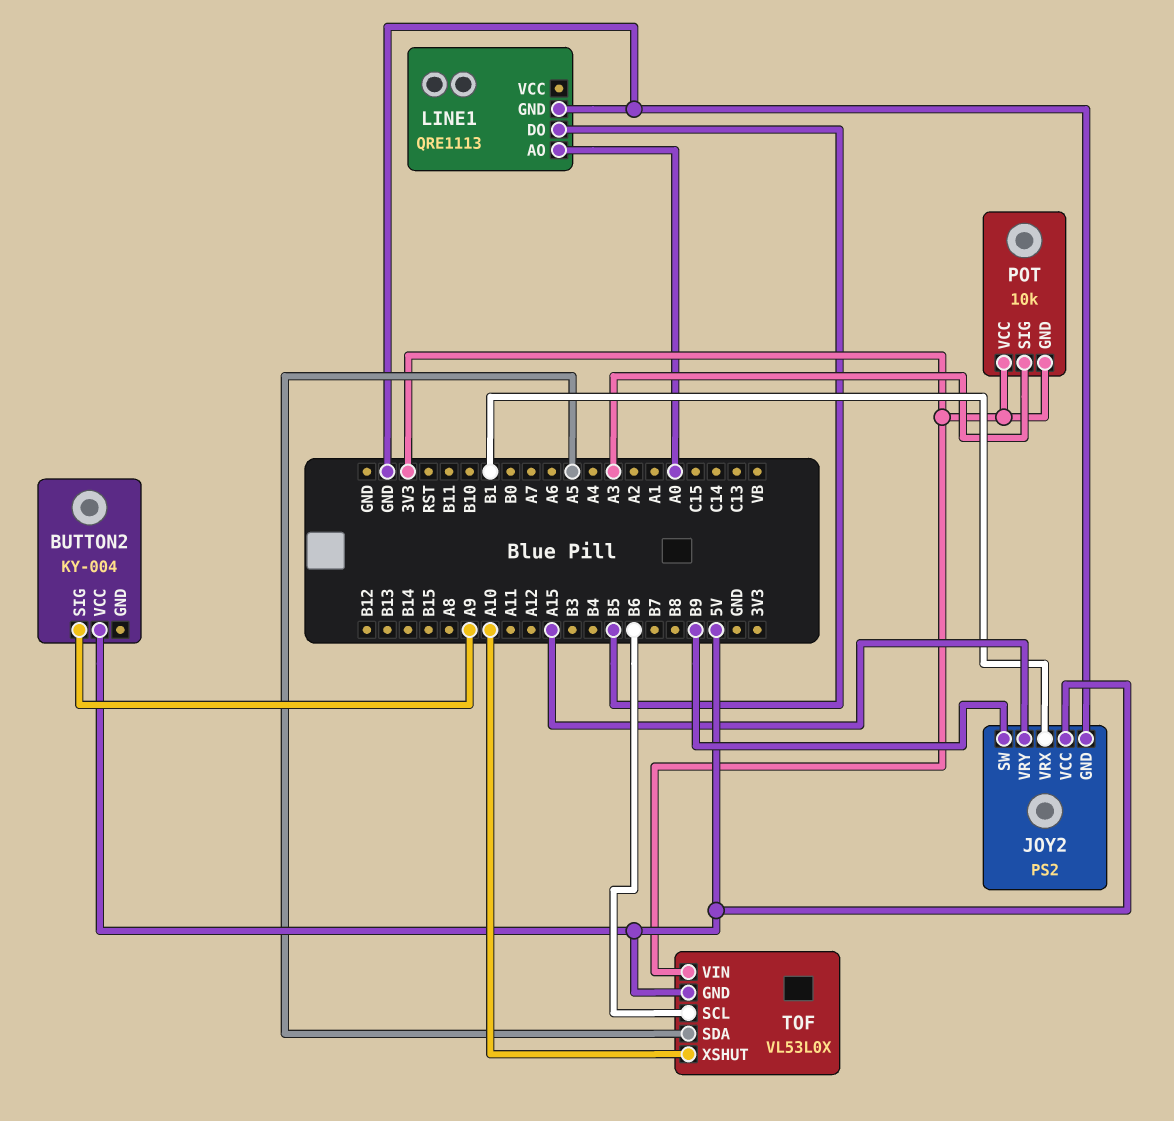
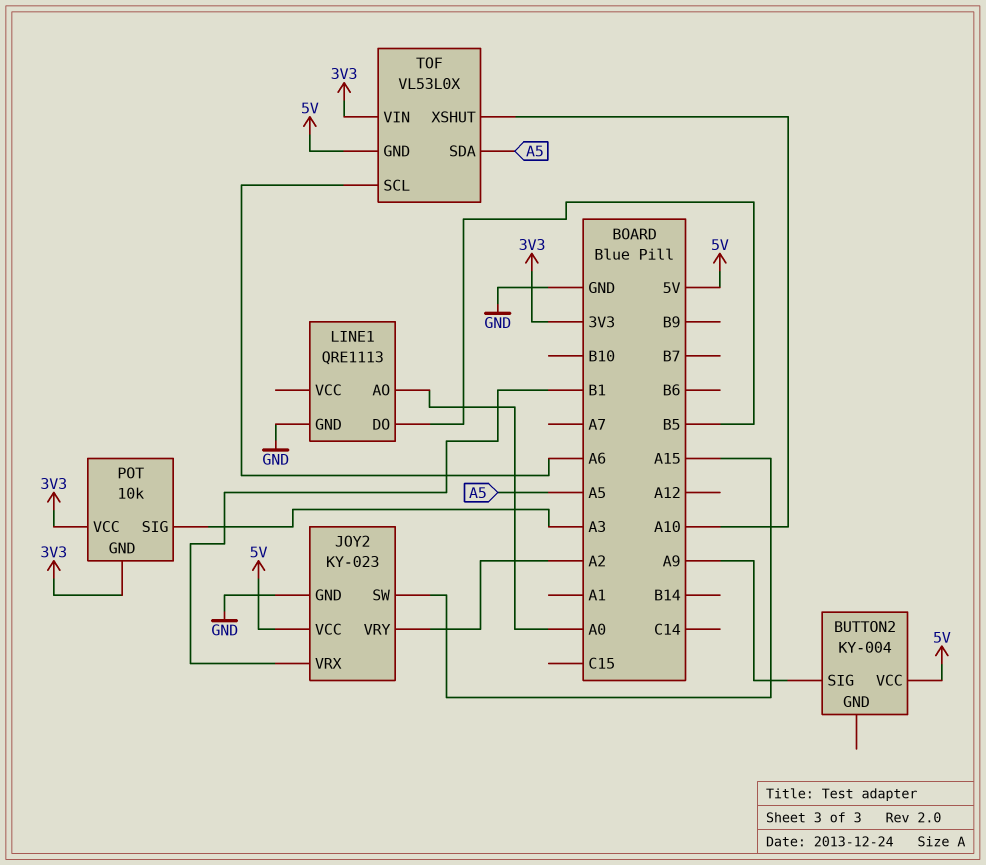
JOY2: PS2 -> KY-023
JOY2 pin SW: B9 -> A15
JOY2 pin VRY: A15 -> A2
TOF pin SCL: B6 -> A6

